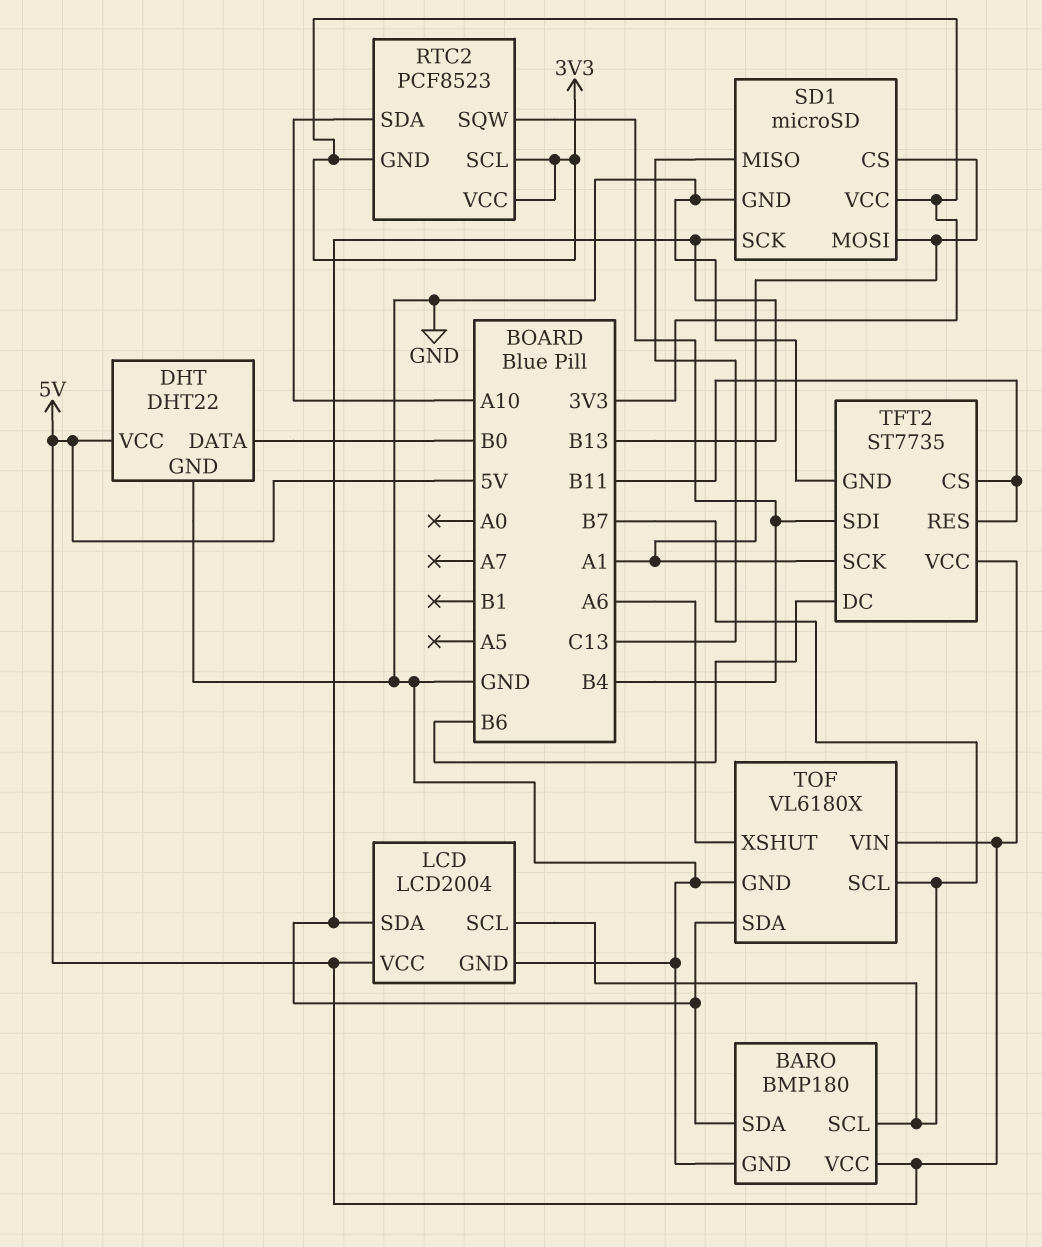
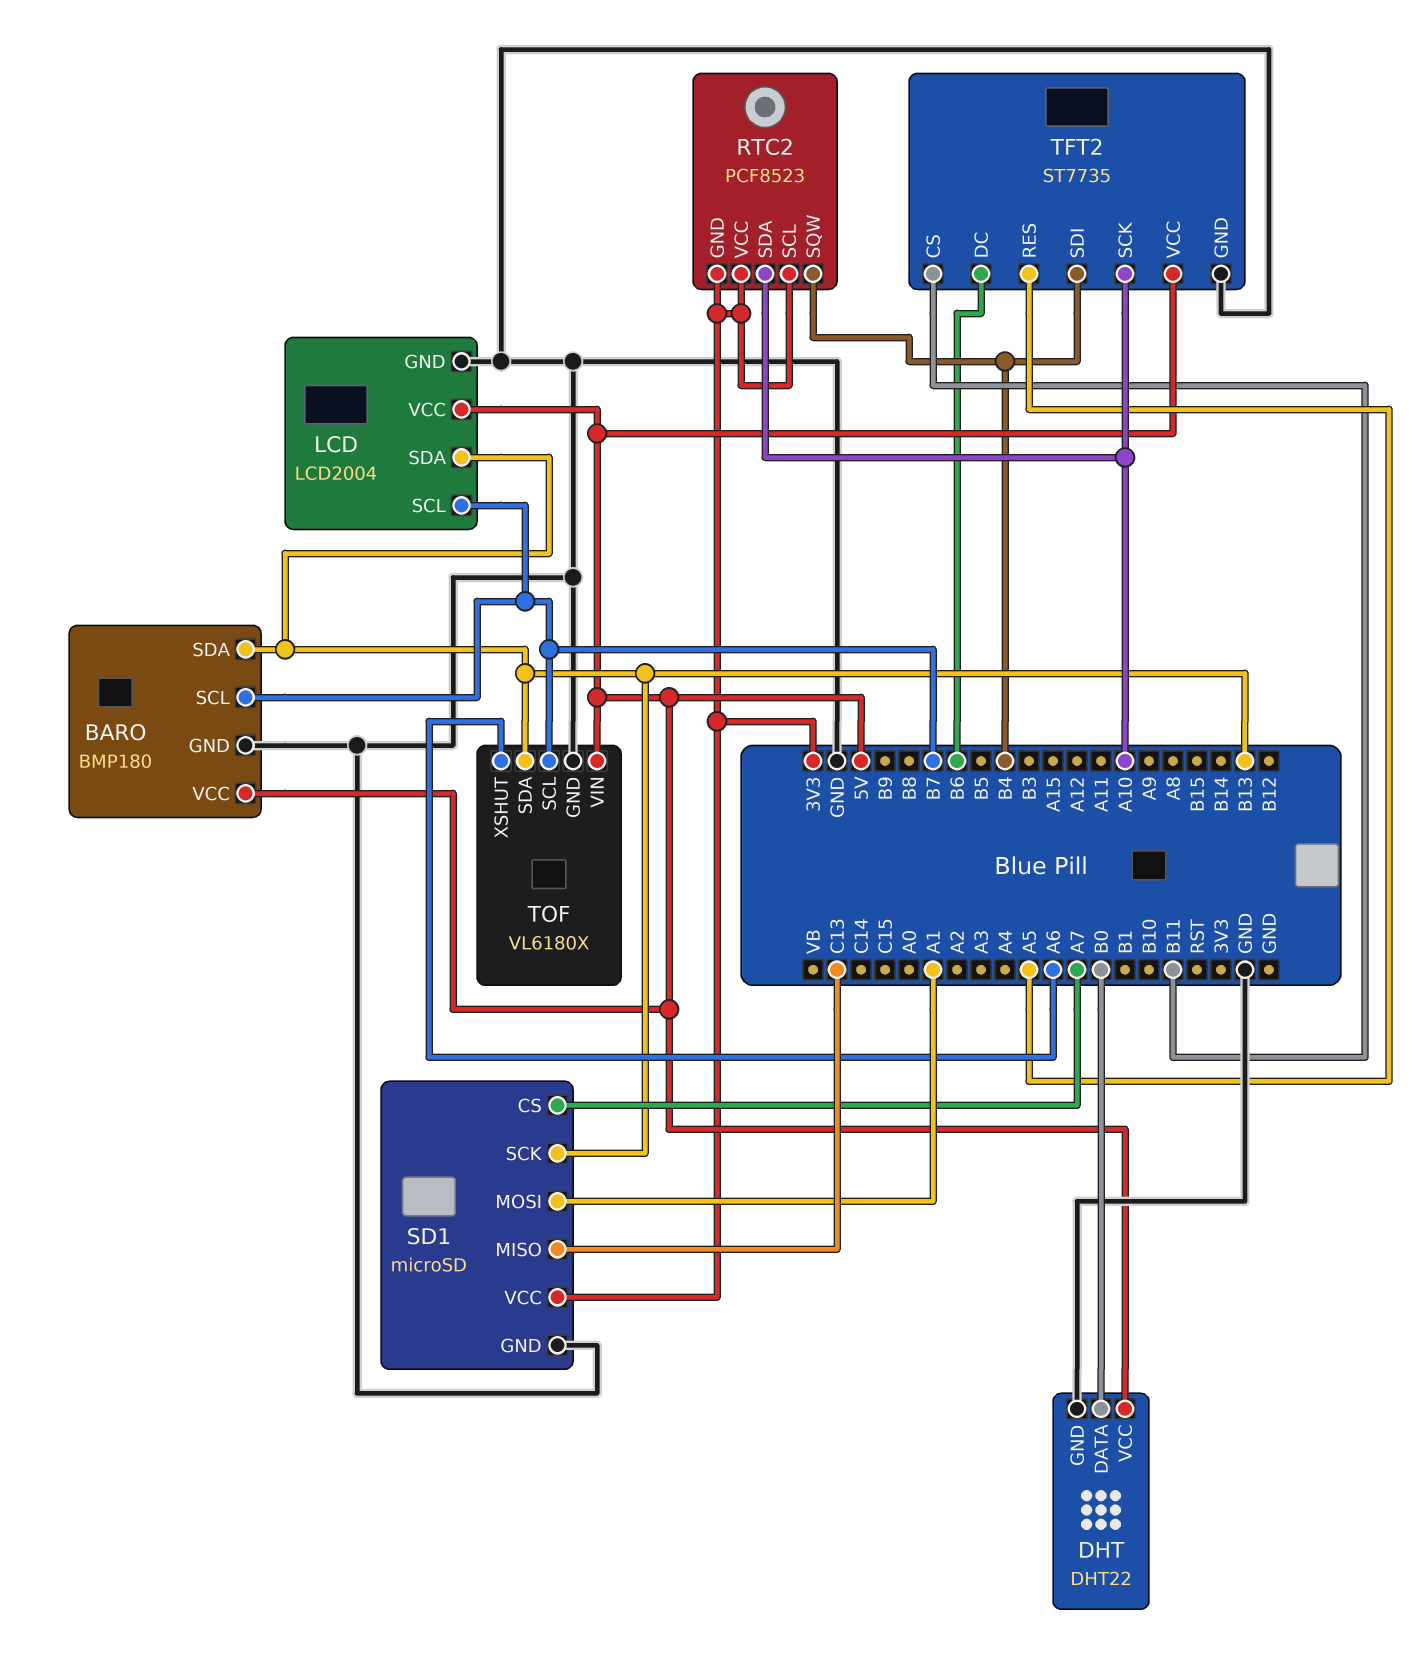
SD1 pin CS: A1 -> A7
TFT2 pin RES: B11 -> A5
TFT2 pin SCK: A1 -> A10

